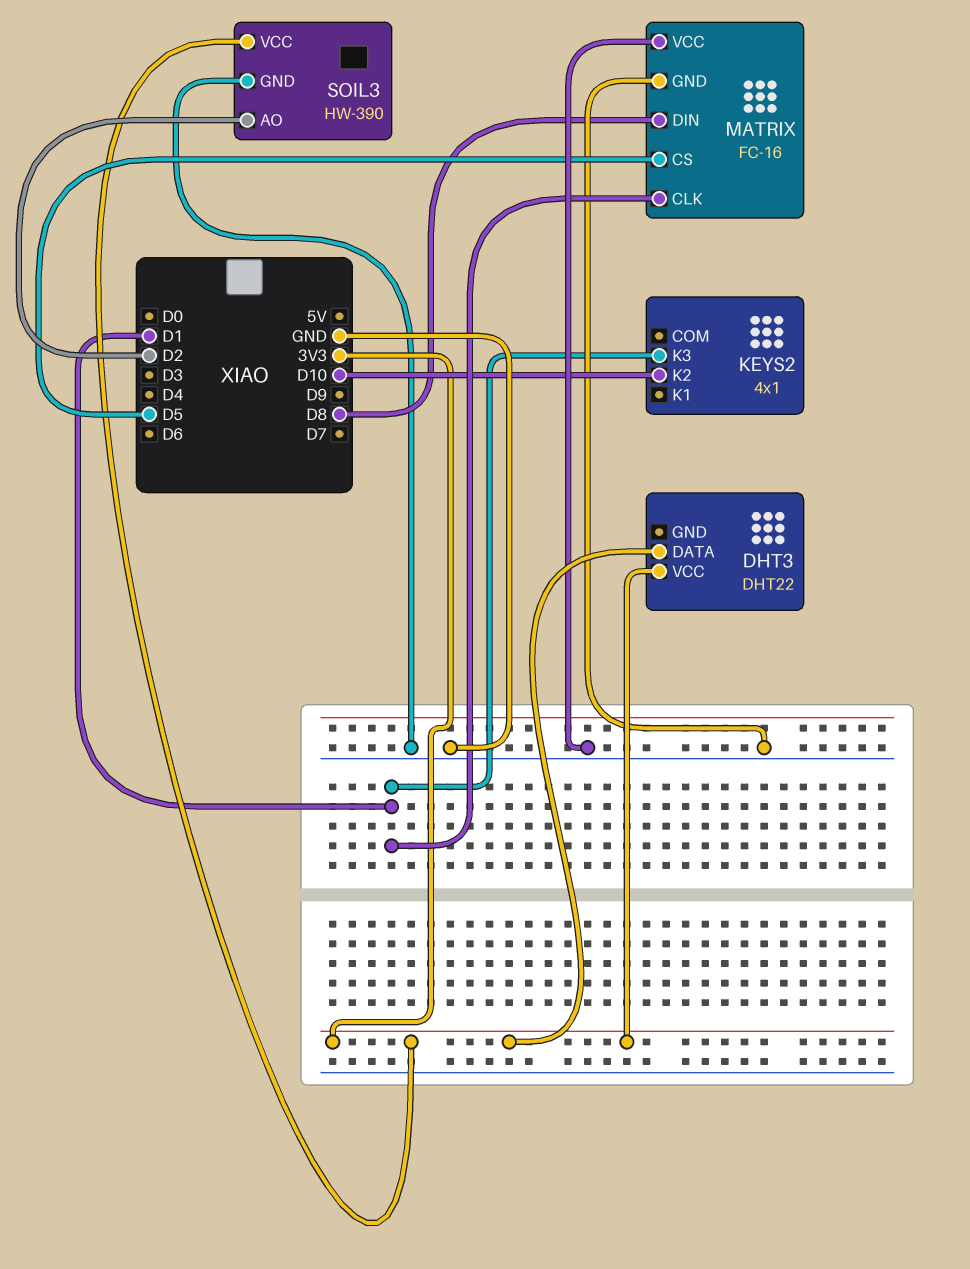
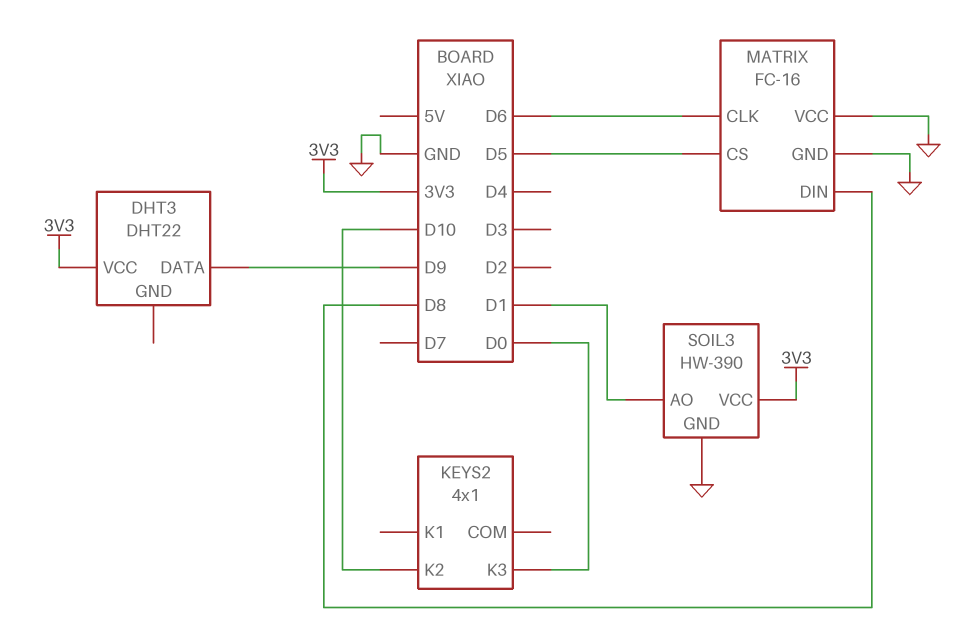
DHT3 pin DATA: 3V3 -> D9
KEYS2 pin K3: D1 -> D0
MATRIX pin CLK: D1 -> D6
SOIL3 pin AO: D2 -> D1

